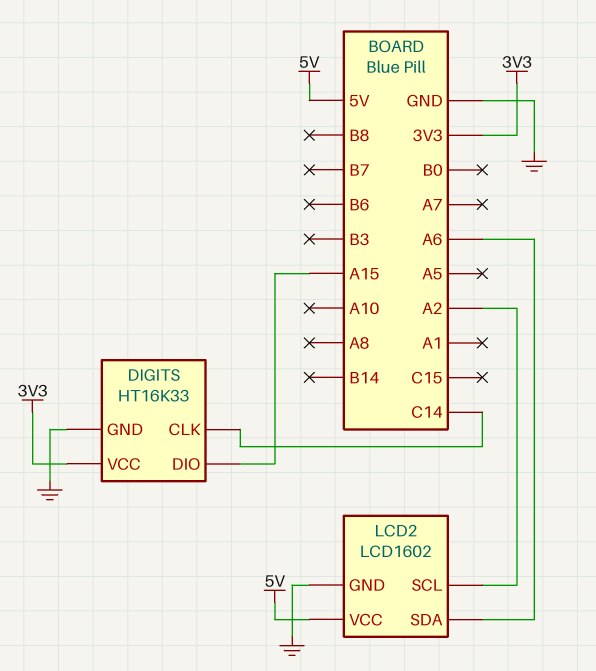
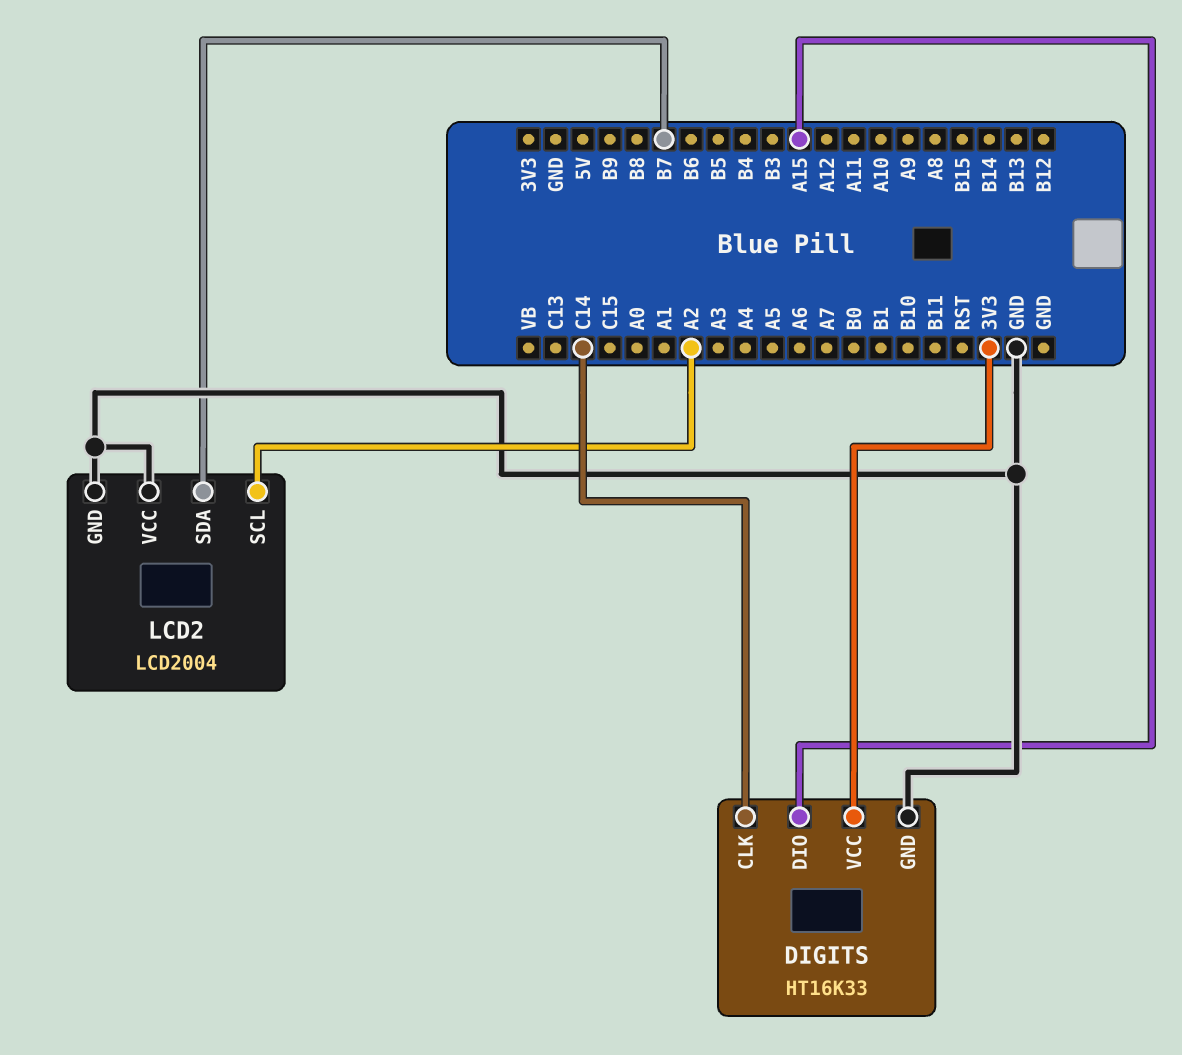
LCD2: LCD1602 -> LCD2004
LCD2 pin SDA: A6 -> B7
LCD2 pin VCC: 5V -> GND

